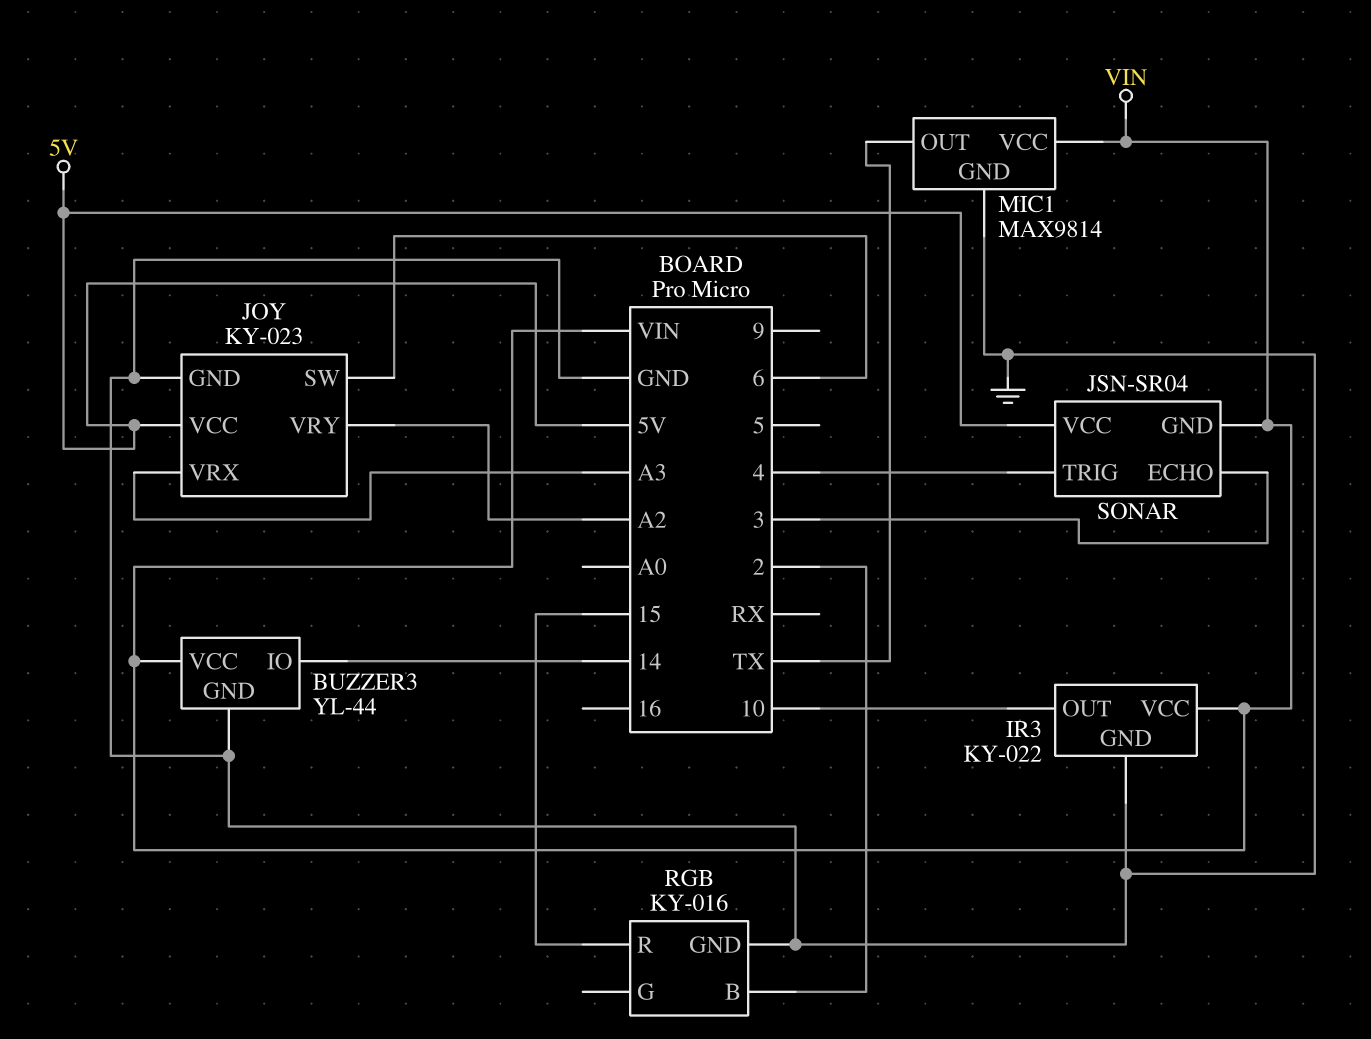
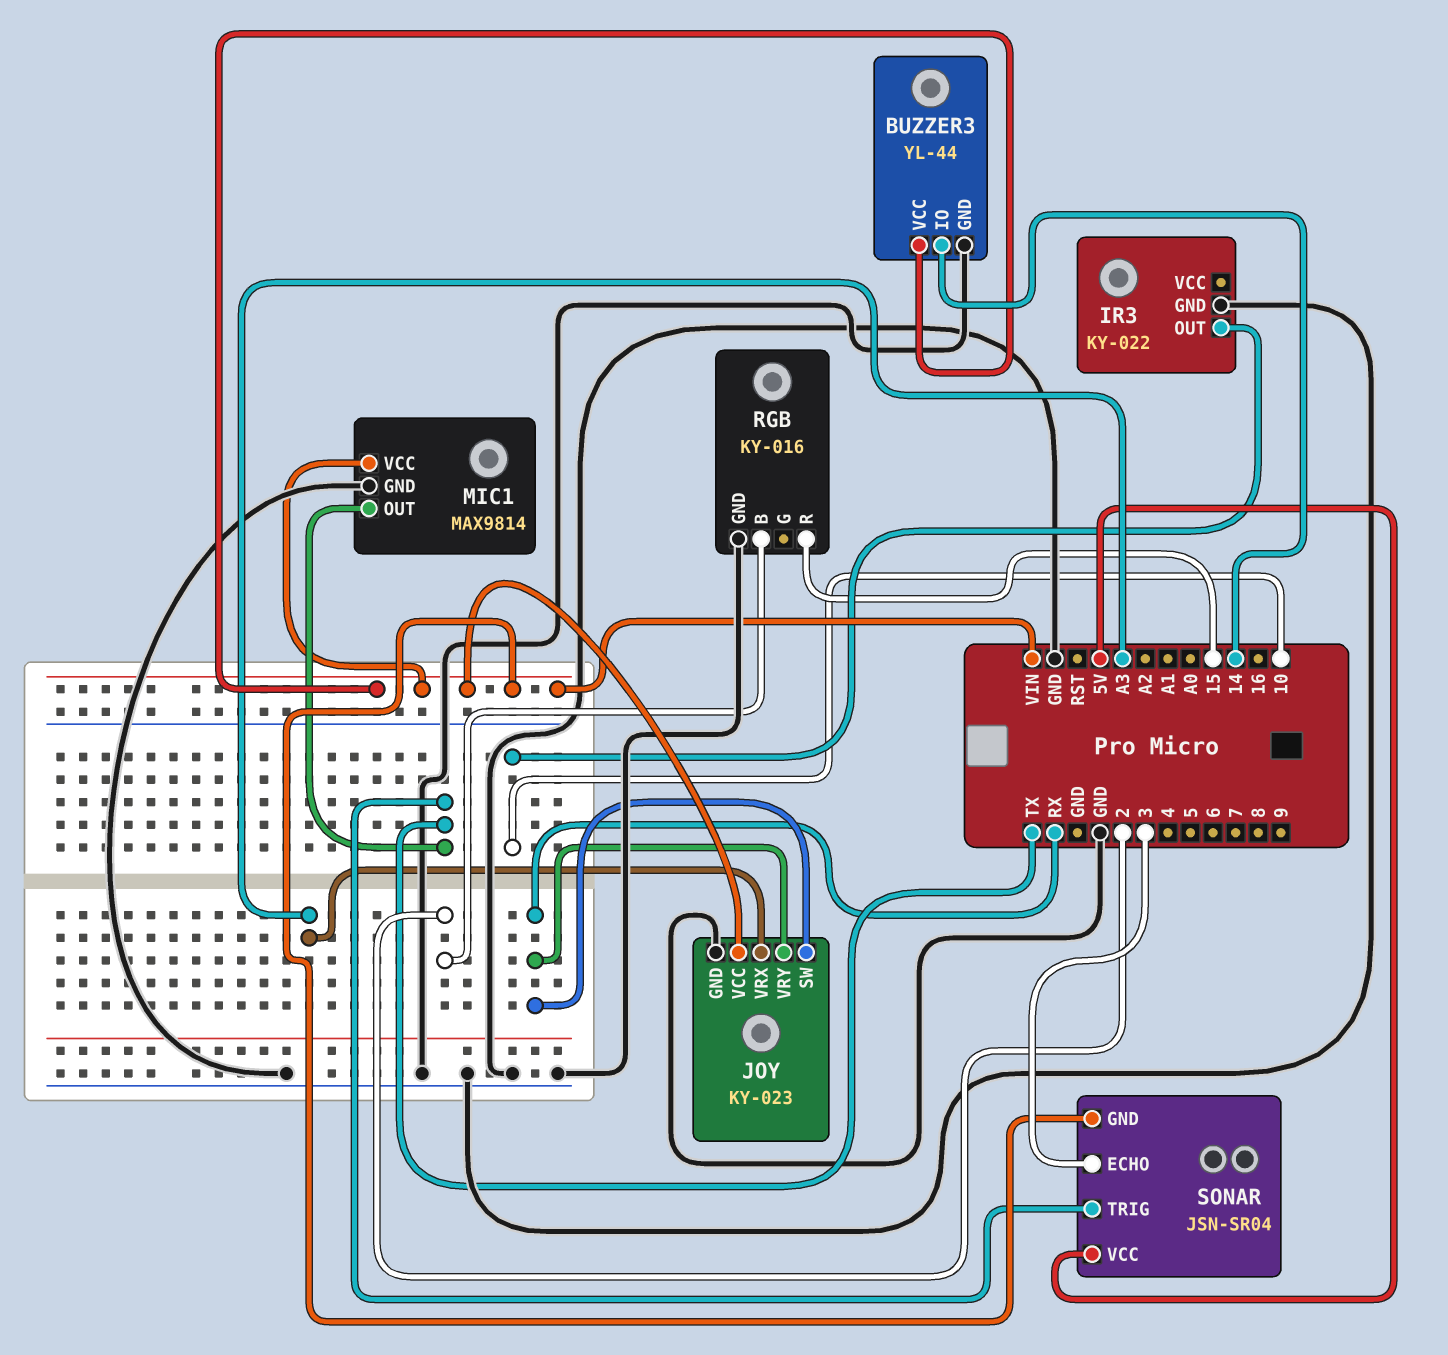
IR3 pin VCC: VIN -> none
JOY pin SW: 6 -> RX
JOY pin VCC: 5V -> VIN
JOY pin VRY: A2 -> RX
SONAR pin TRIG: 4 -> TX

